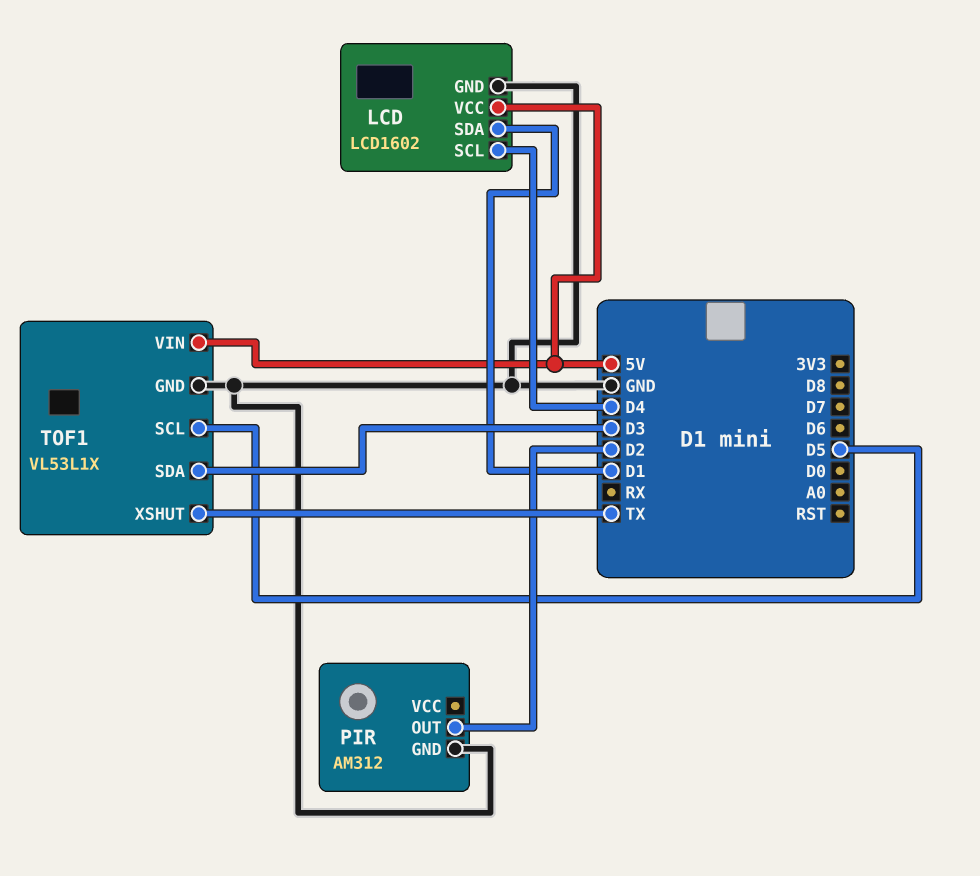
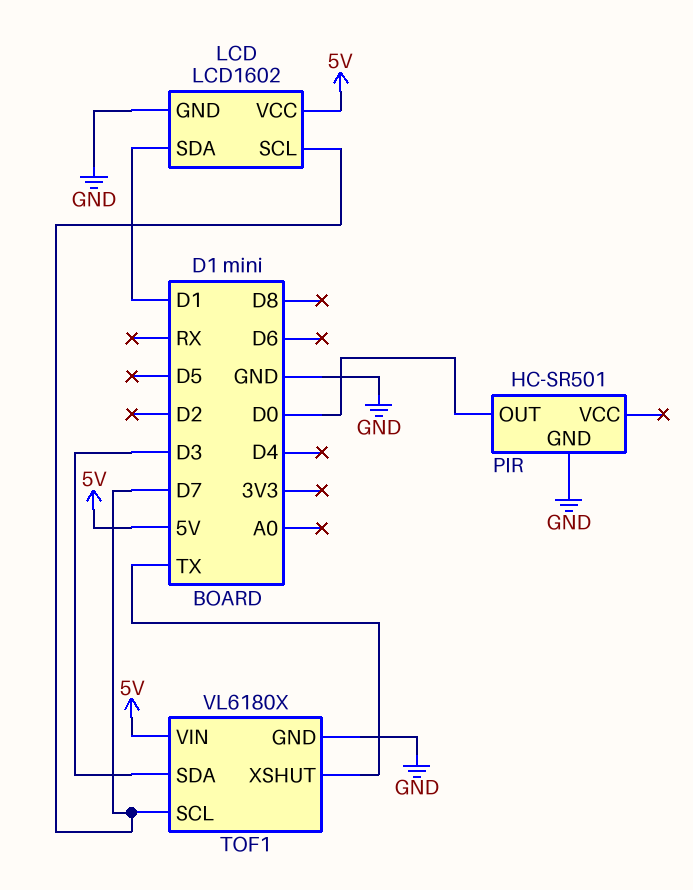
LCD pin SCL: D4 -> D7
PIR: AM312 -> HC-SR501
PIR pin OUT: D2 -> D0
TOF1: VL53L1X -> VL6180X
TOF1 pin SCL: D5 -> D7

